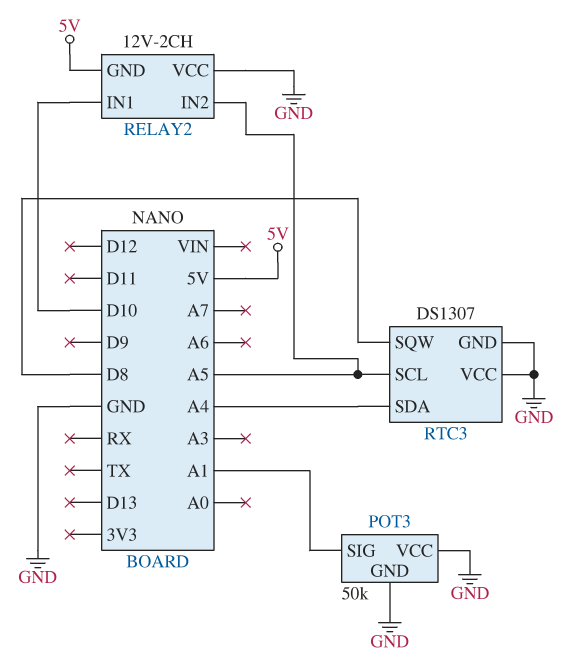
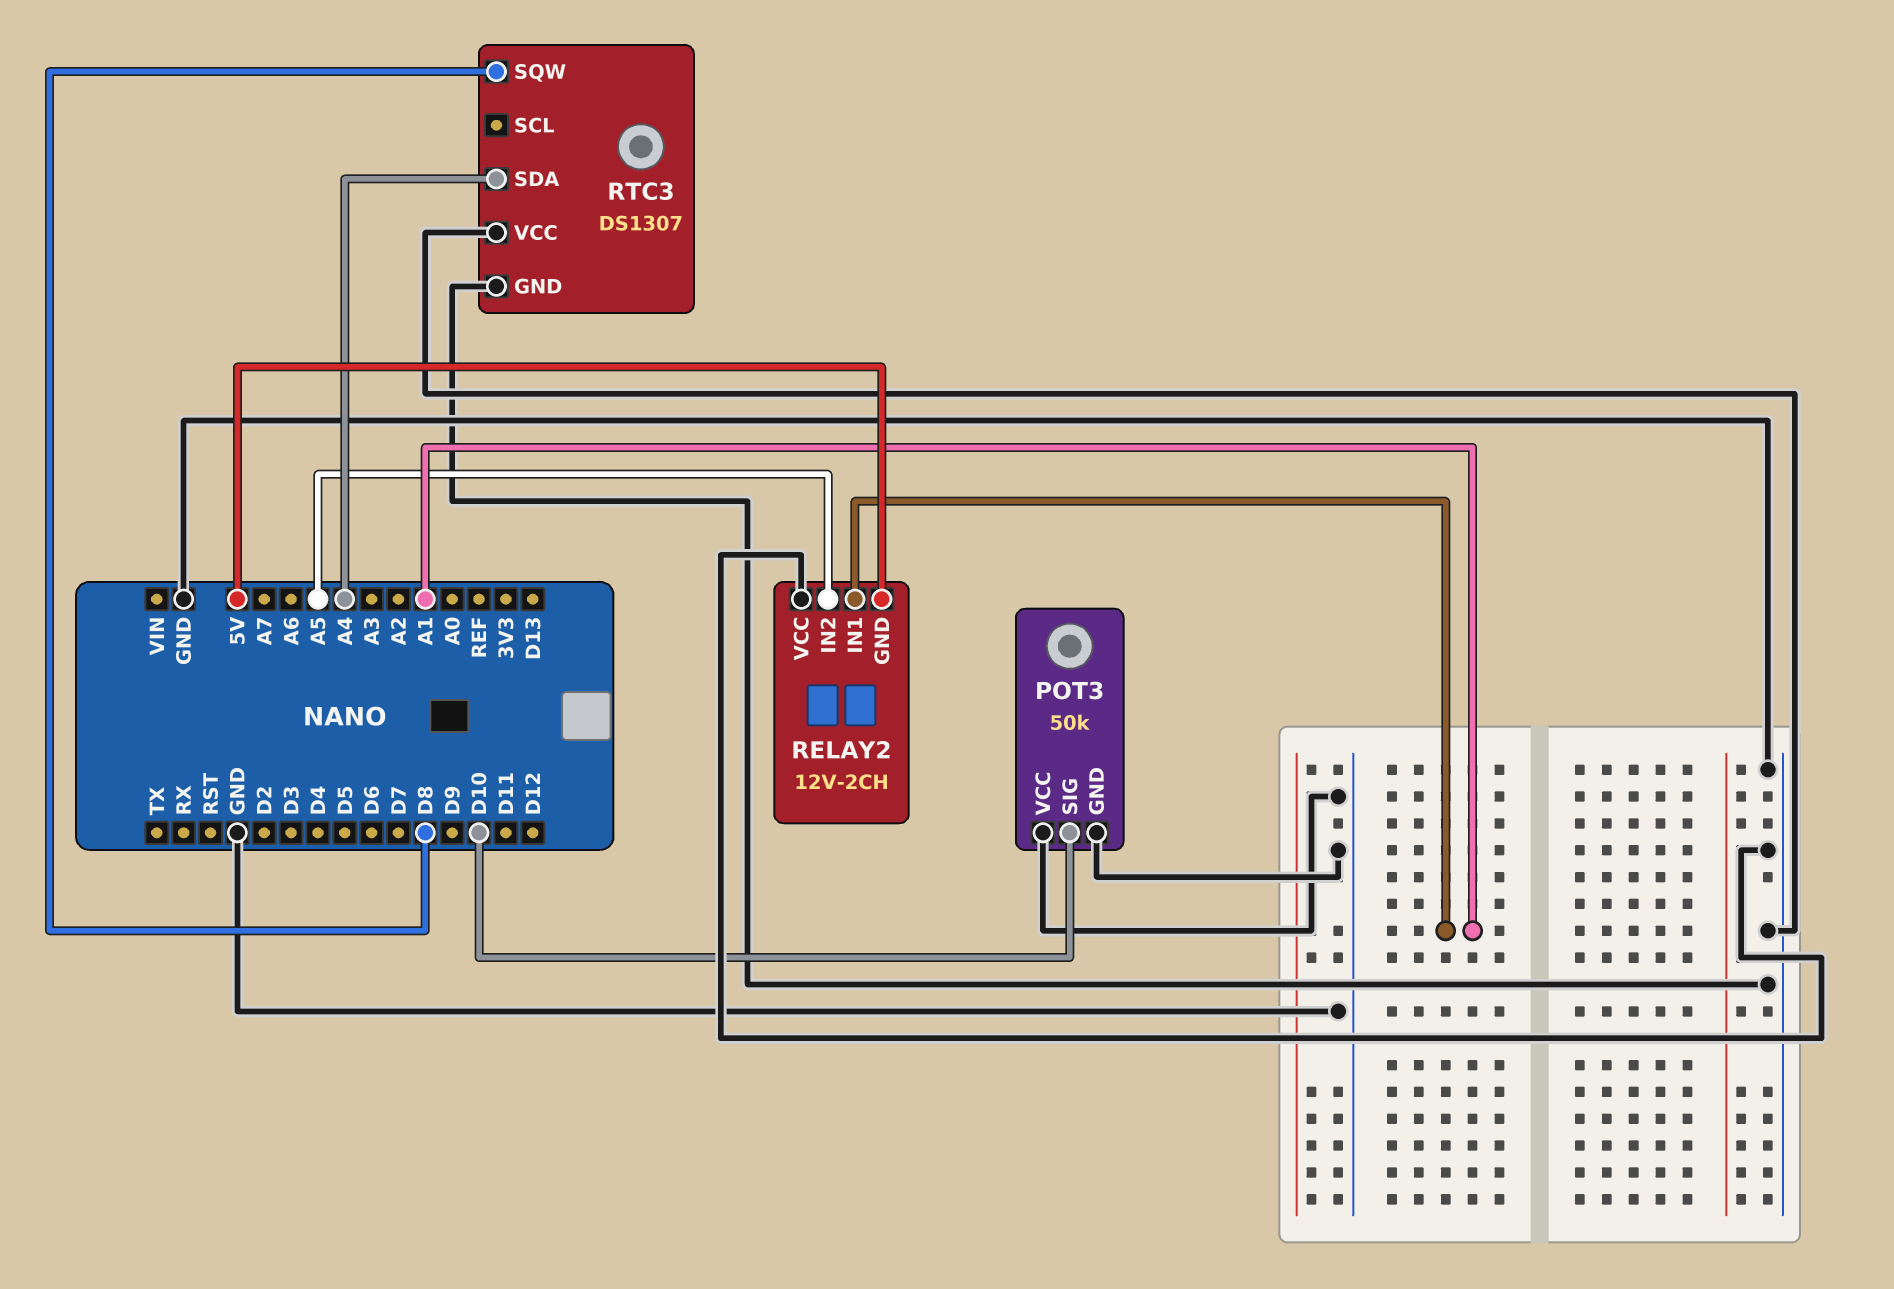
POT3 pin SIG: A1 -> D10
RELAY2 pin IN1: D10 -> A1
RTC3 pin SCL: A5 -> none

